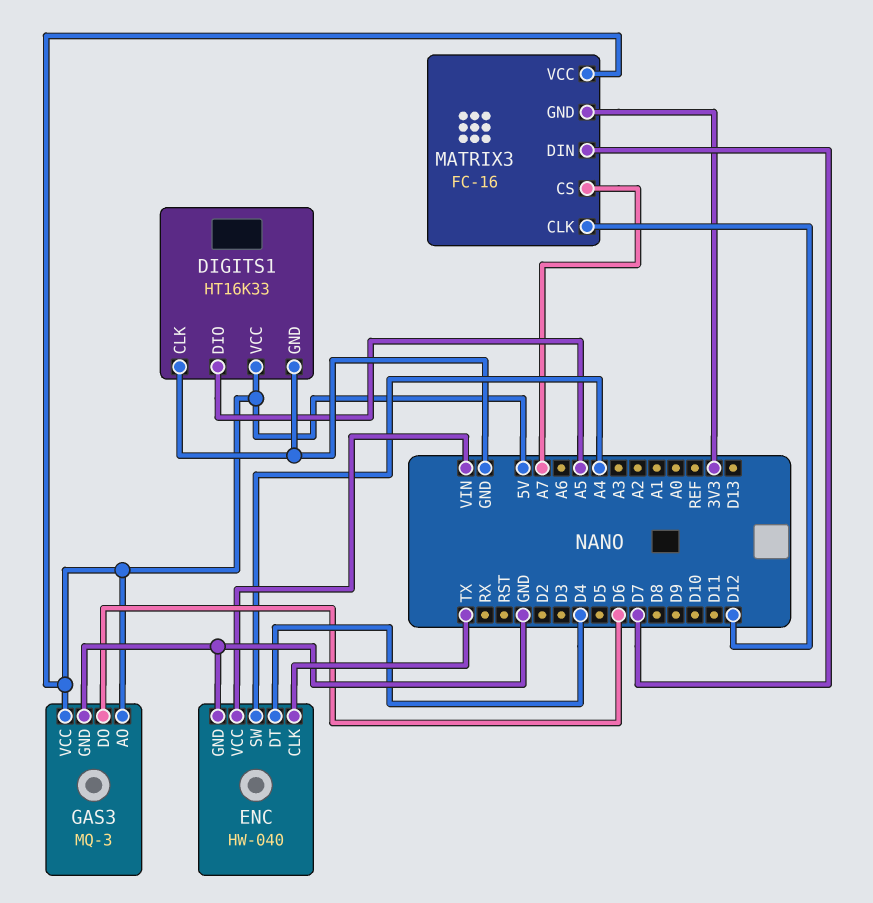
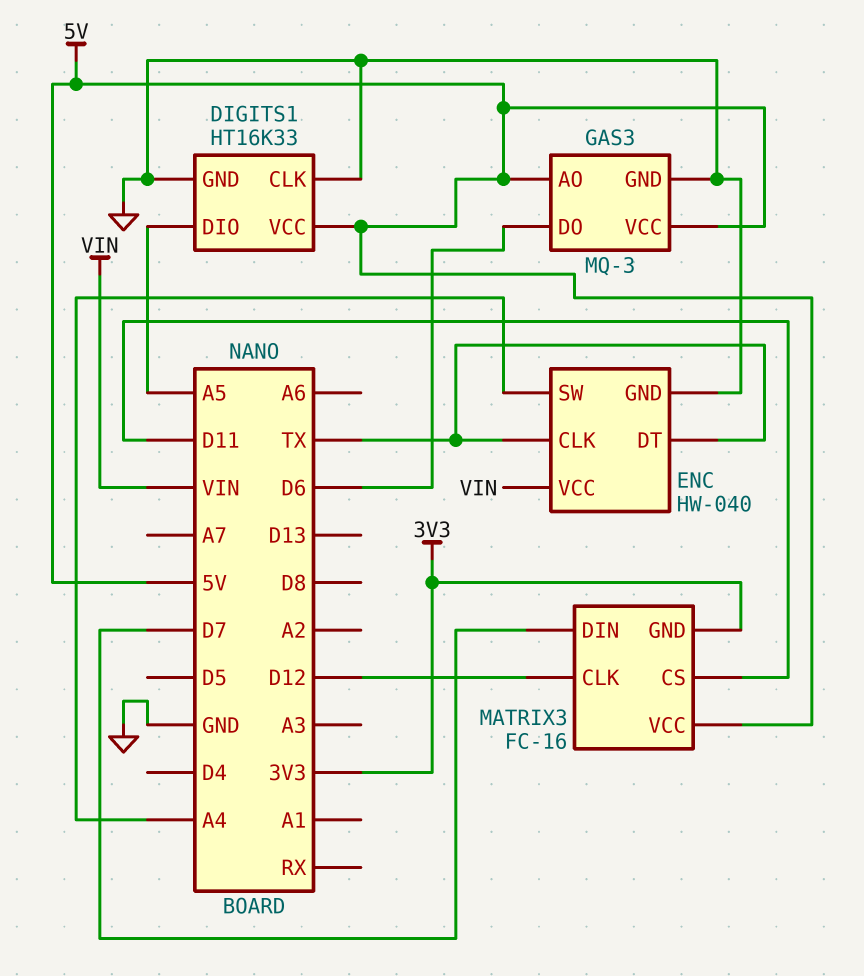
ENC pin DT: D4 -> TX
MATRIX3 pin CS: A7 -> D11

